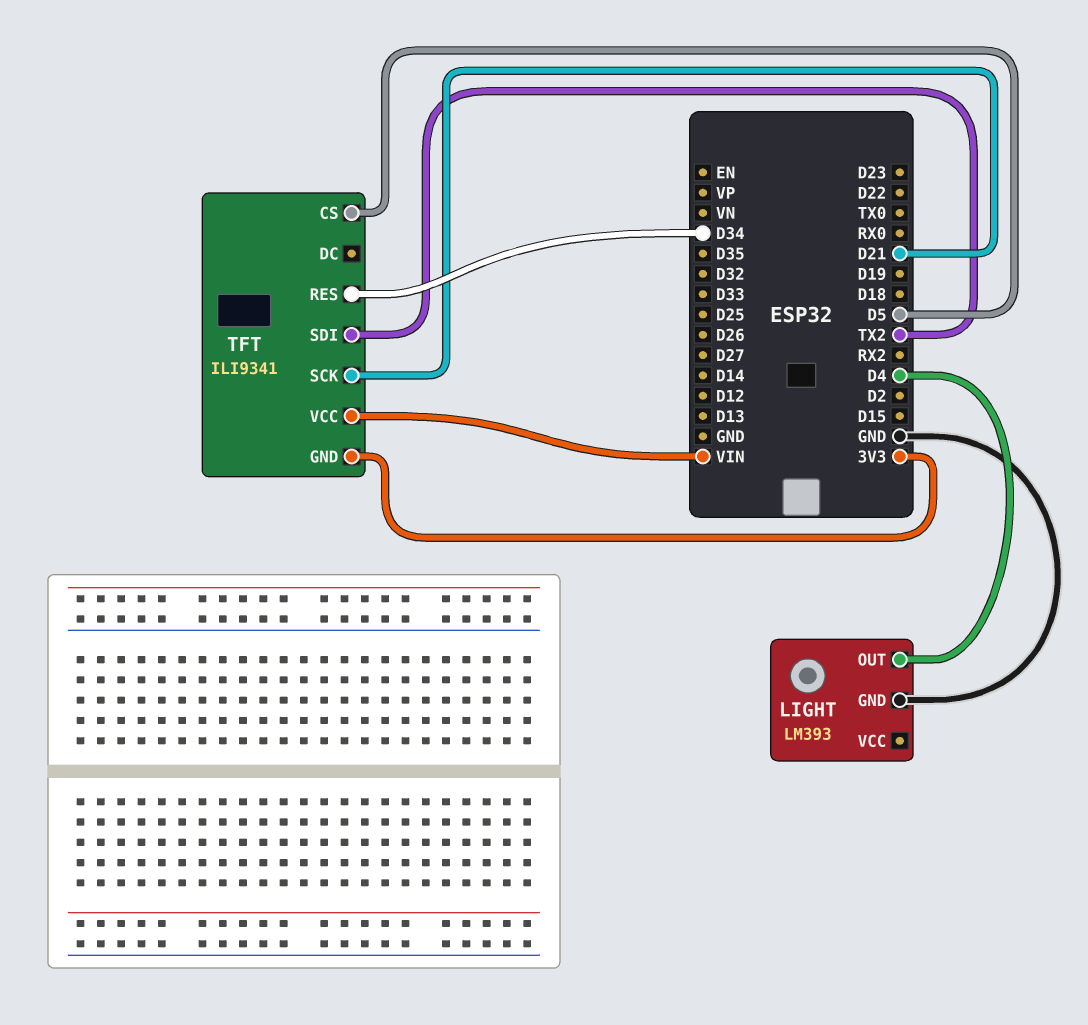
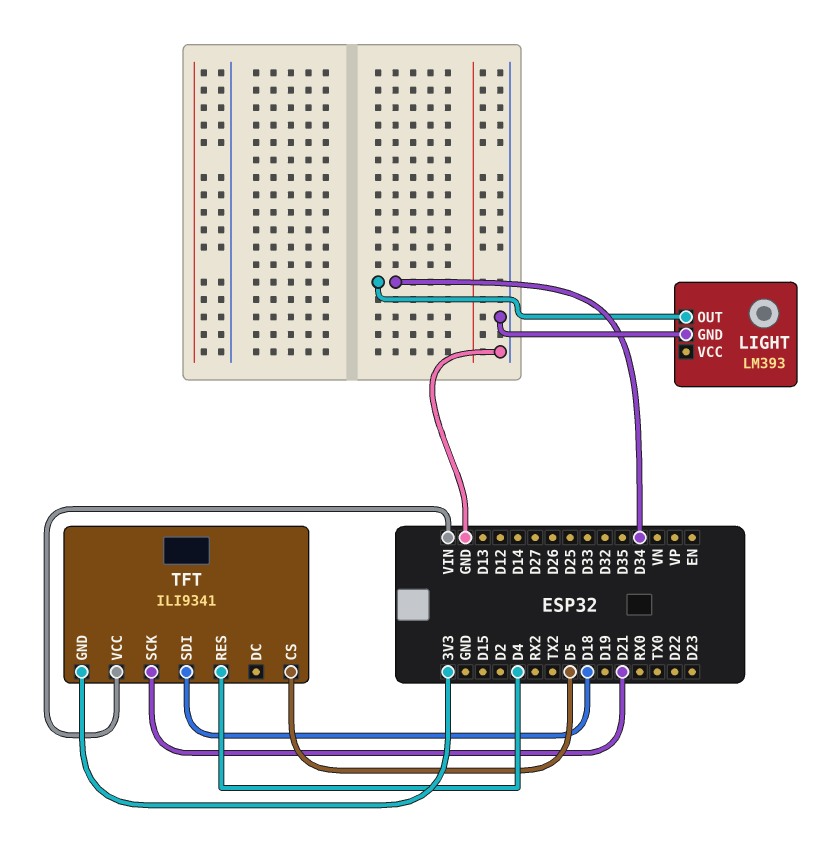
LIGHT pin OUT: D4 -> D34
TFT pin RES: D34 -> D4
TFT pin SDI: TX2 -> D18

